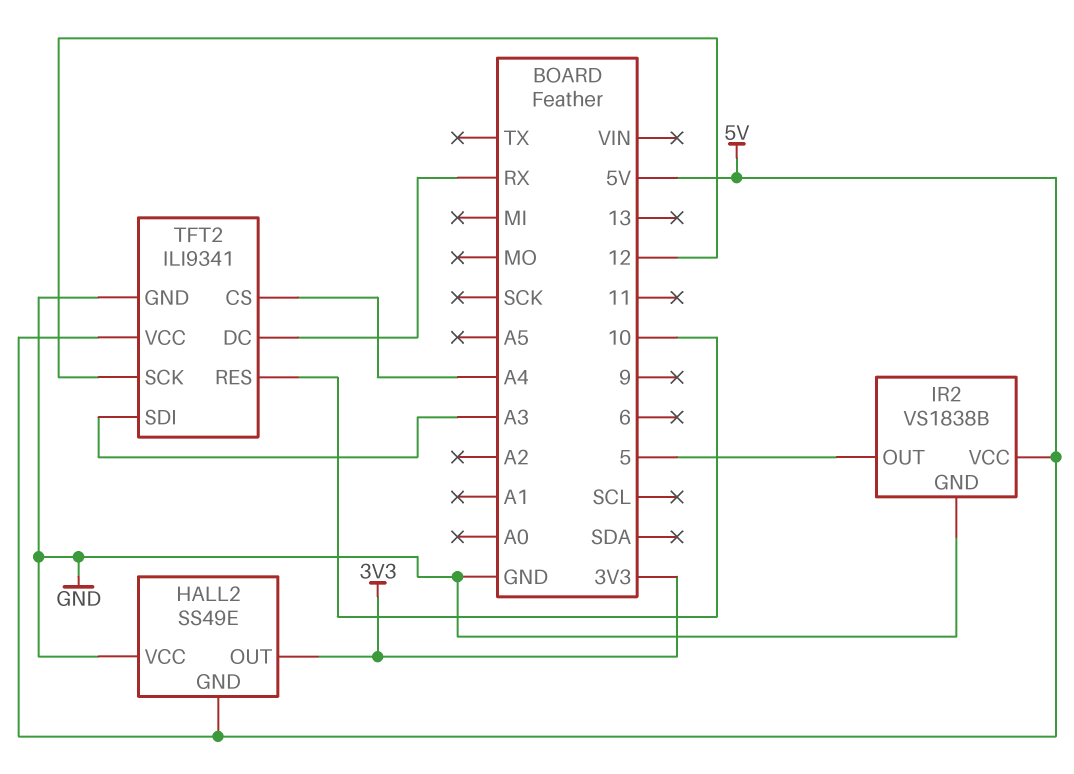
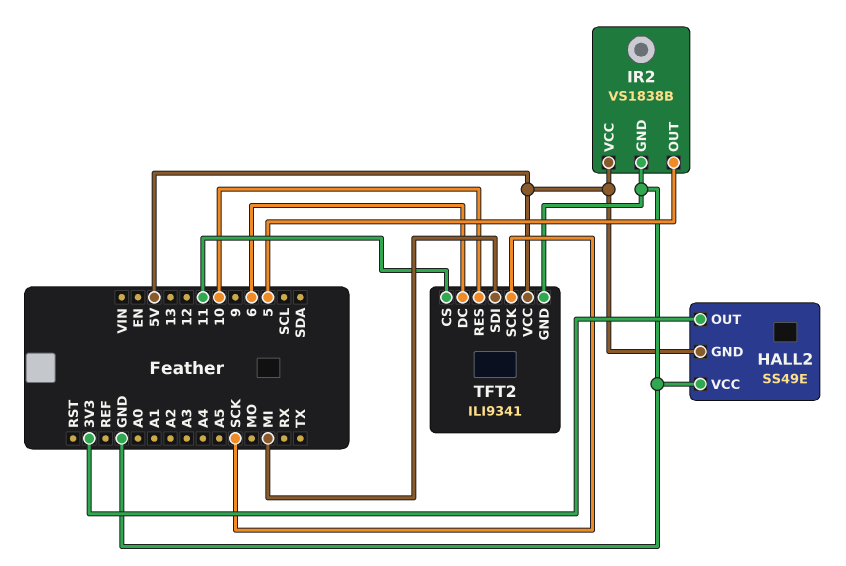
TFT2 pin CS: A4 -> 11
TFT2 pin DC: RX -> 6
TFT2 pin SCK: 12 -> SCK
TFT2 pin SDI: A3 -> MI

